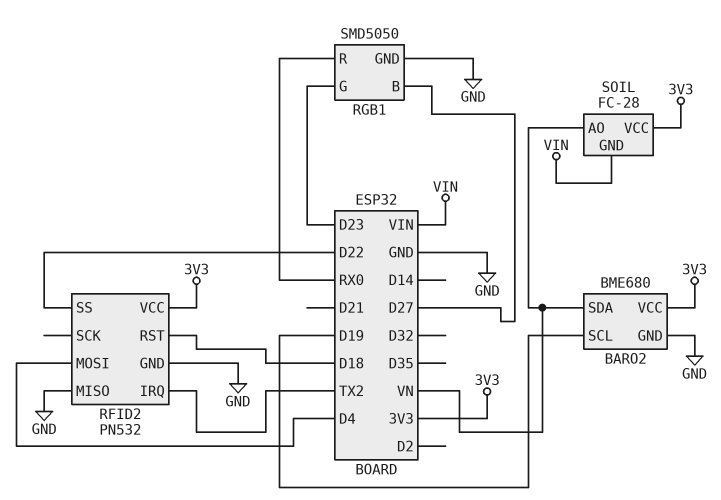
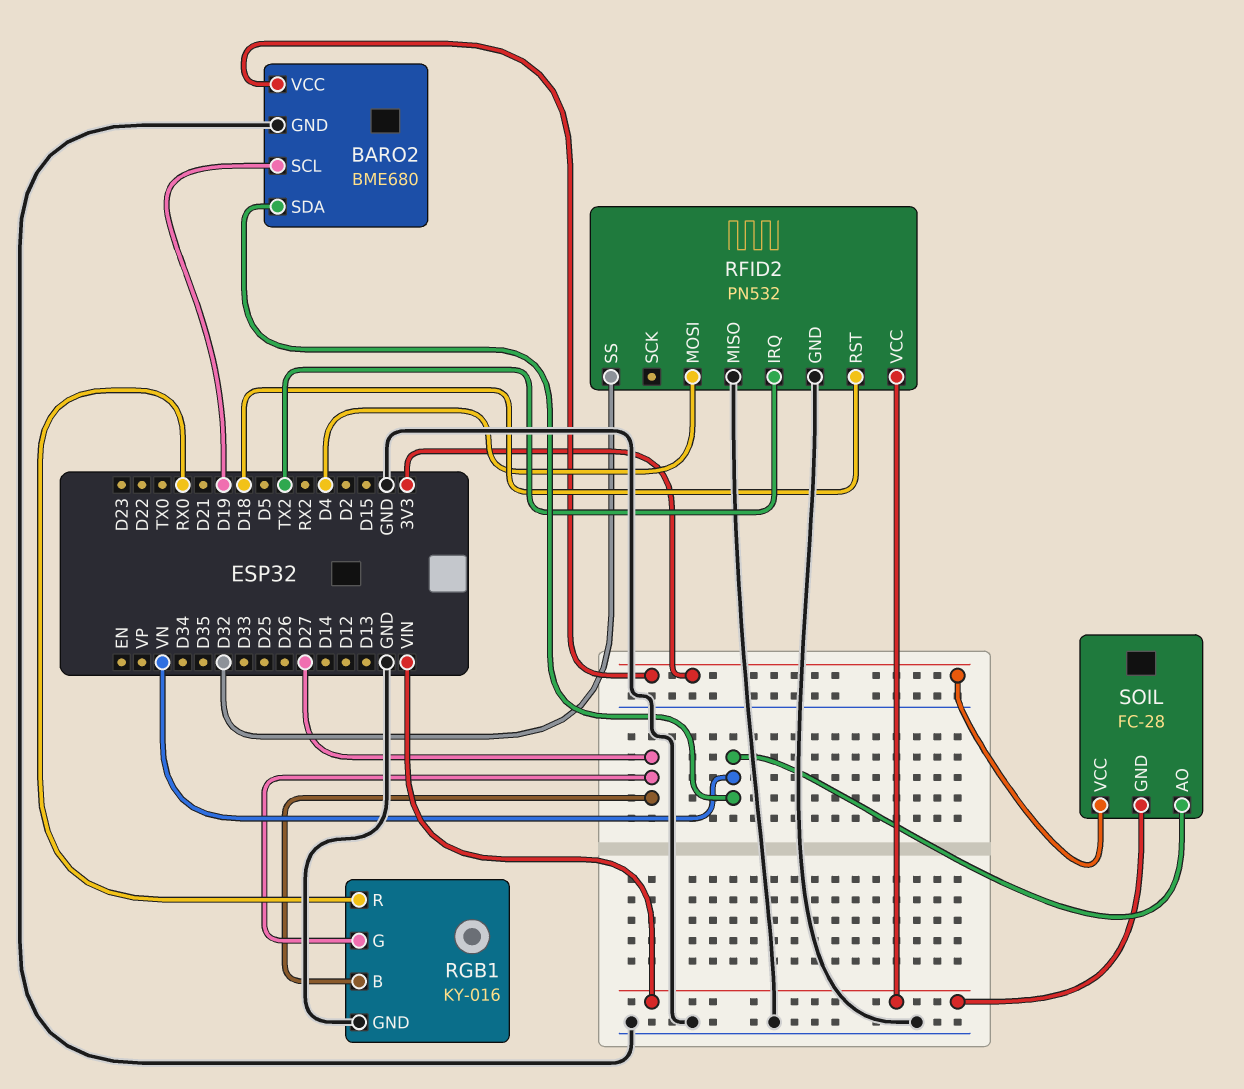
RFID2 pin SS: D22 -> D32
RFID2 pin VCC: 3V3 -> VIN
RGB1: SMD5050 -> KY-016
RGB1 pin G: D23 -> D27

